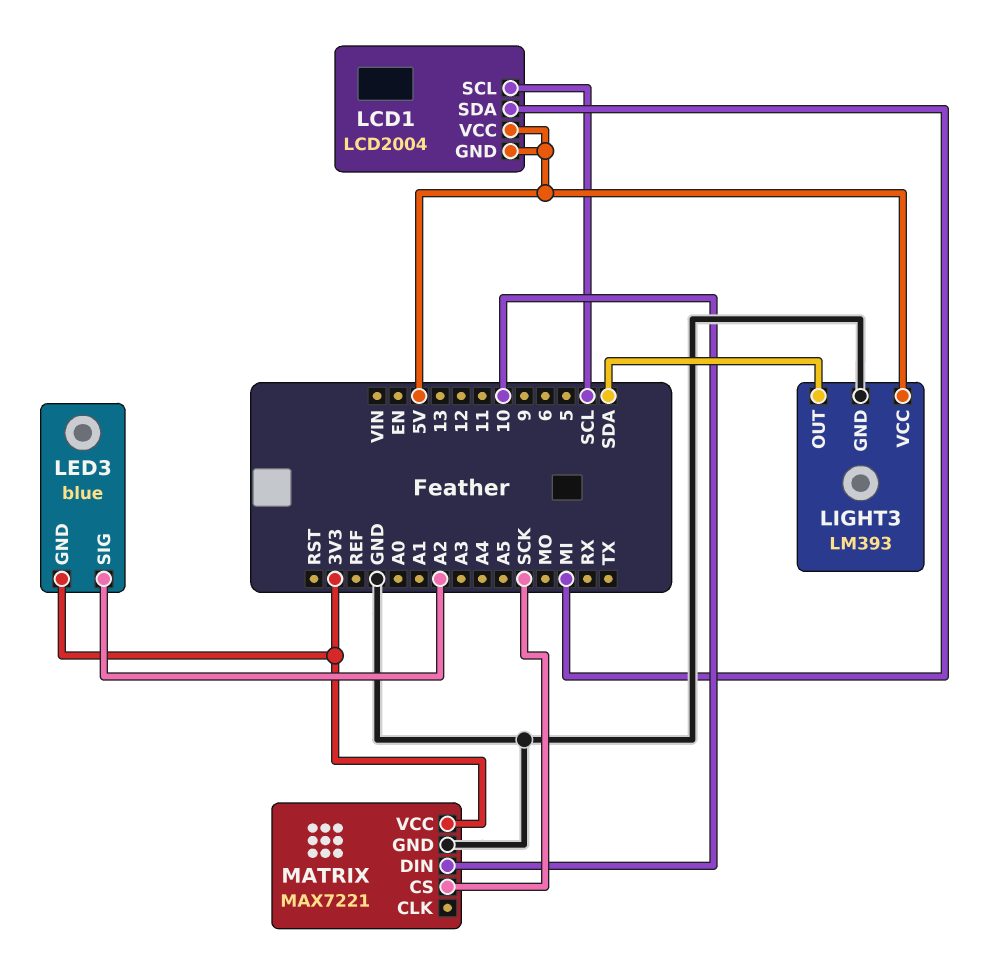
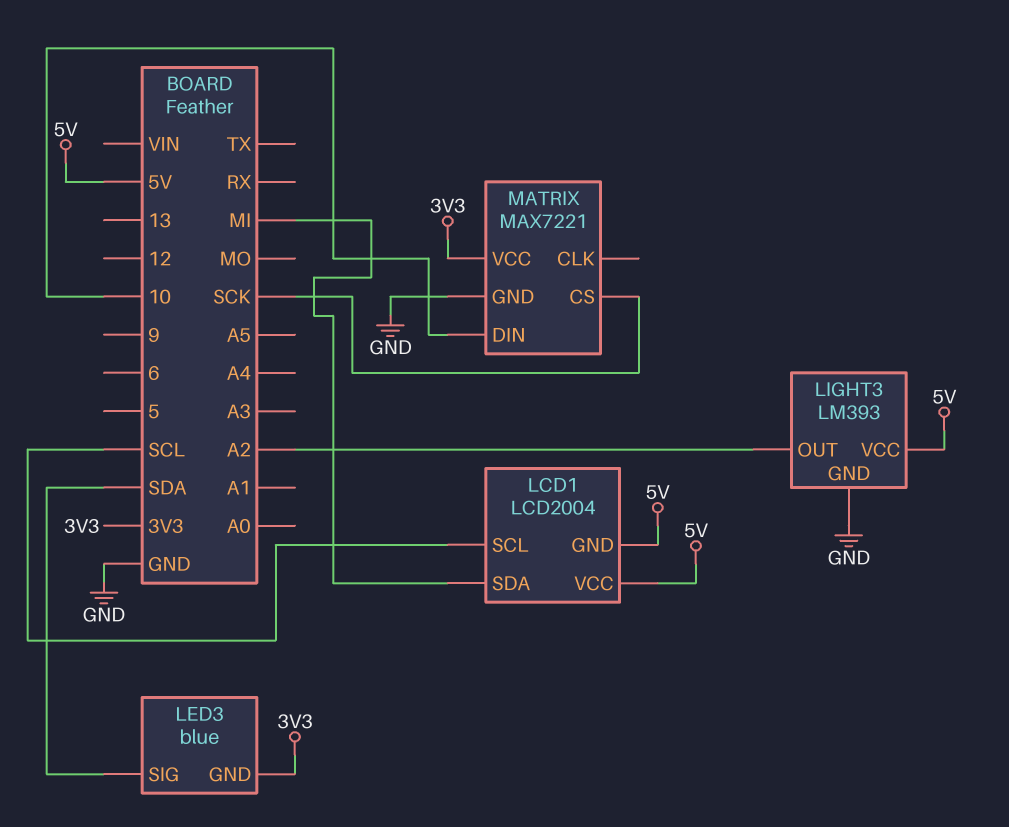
LED3 pin SIG: A2 -> SDA
LIGHT3 pin OUT: SDA -> A2

